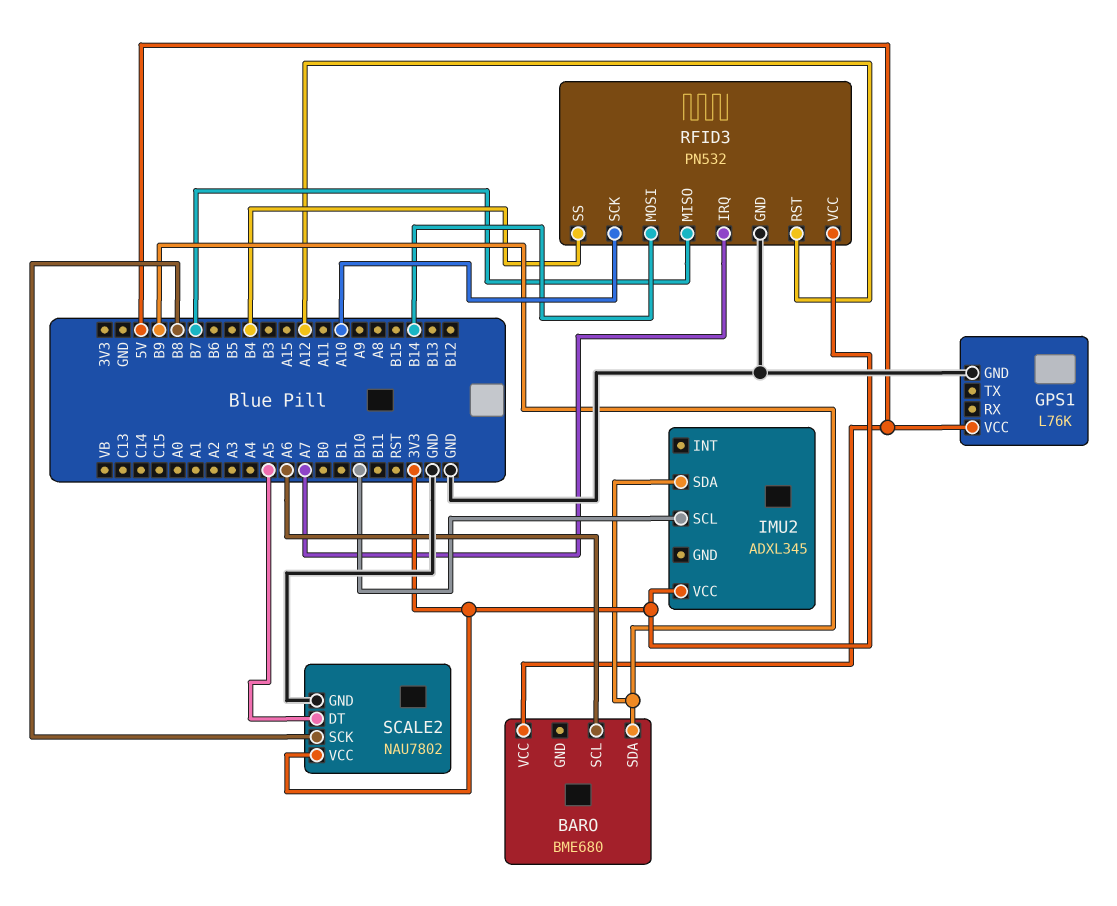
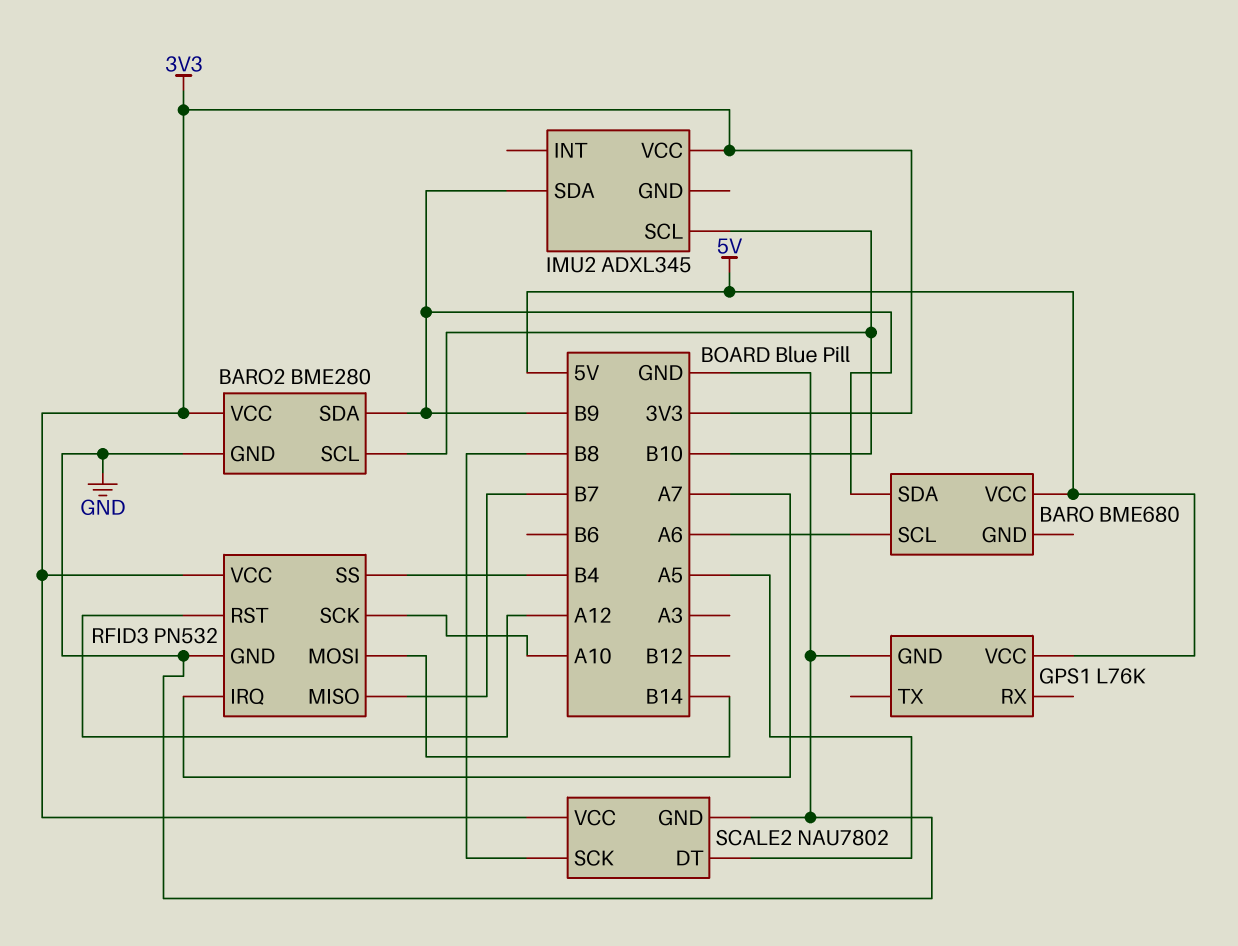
BARO2: none -> BME280
BARO2 pin GND: none -> GND
BARO2 pin SCL: none -> B10
BARO2 pin SDA: none -> B9
BARO2 pin VCC: none -> 3V3

